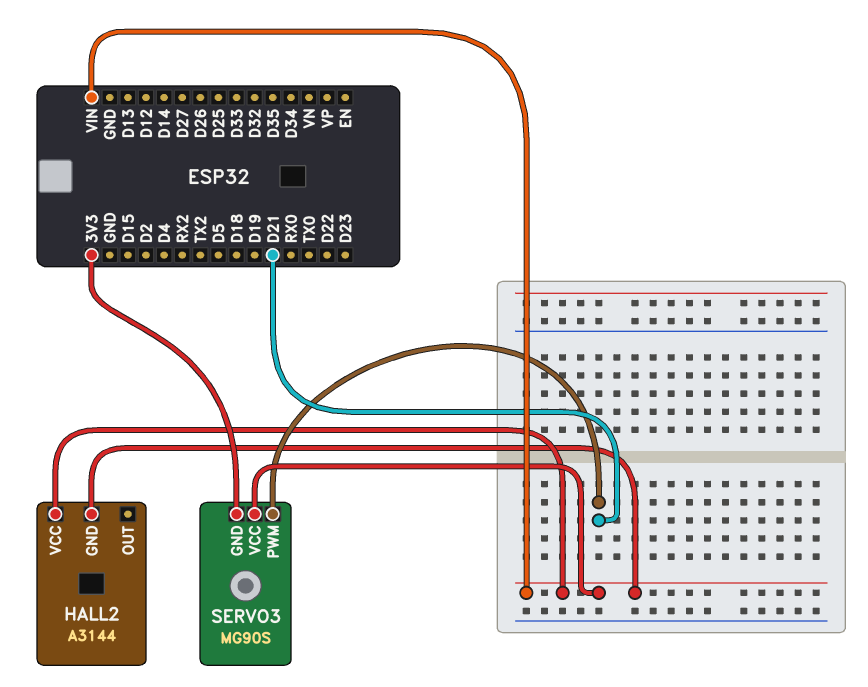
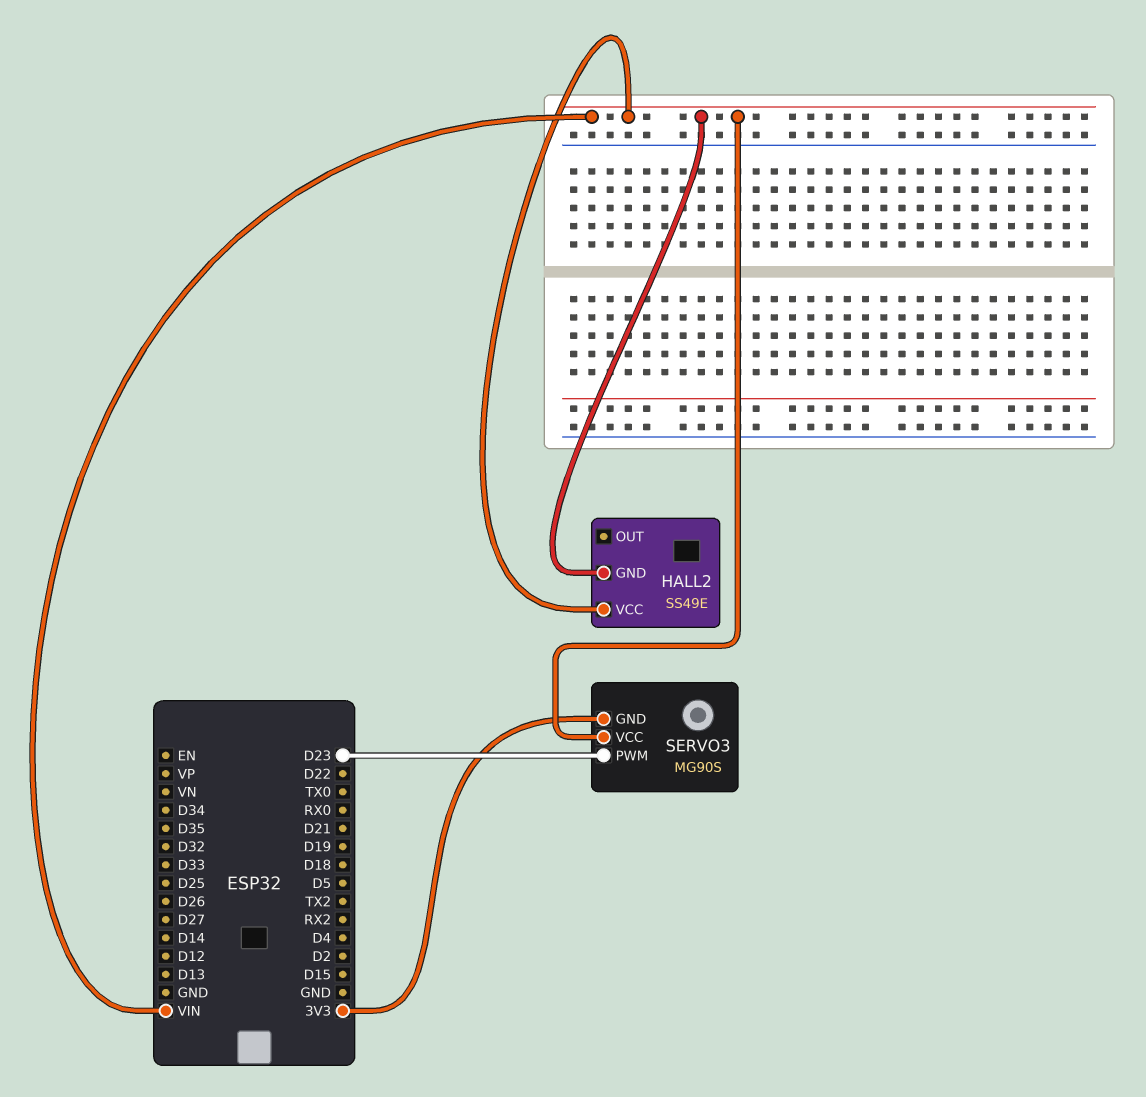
HALL2: A3144 -> SS49E
SERVO3 pin PWM: D21 -> D23

